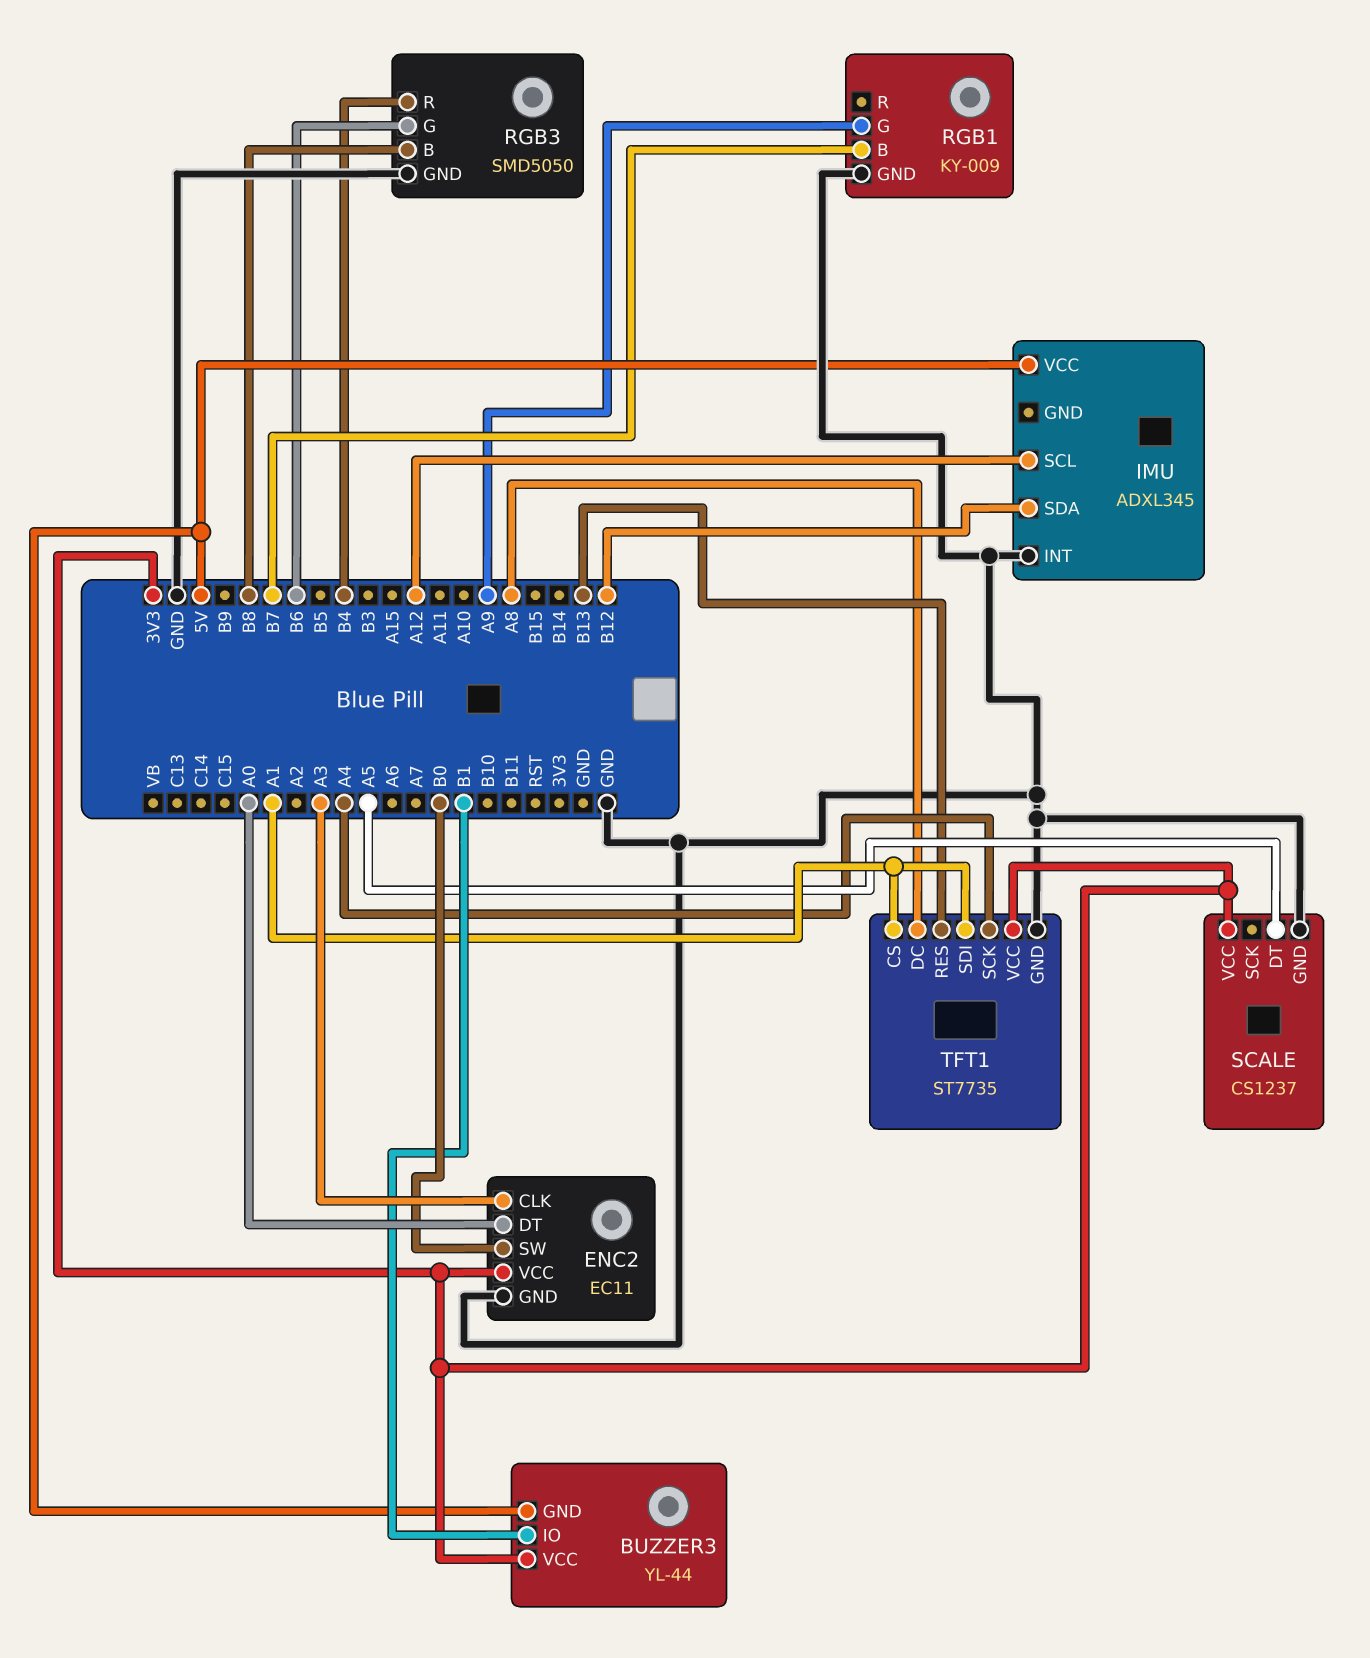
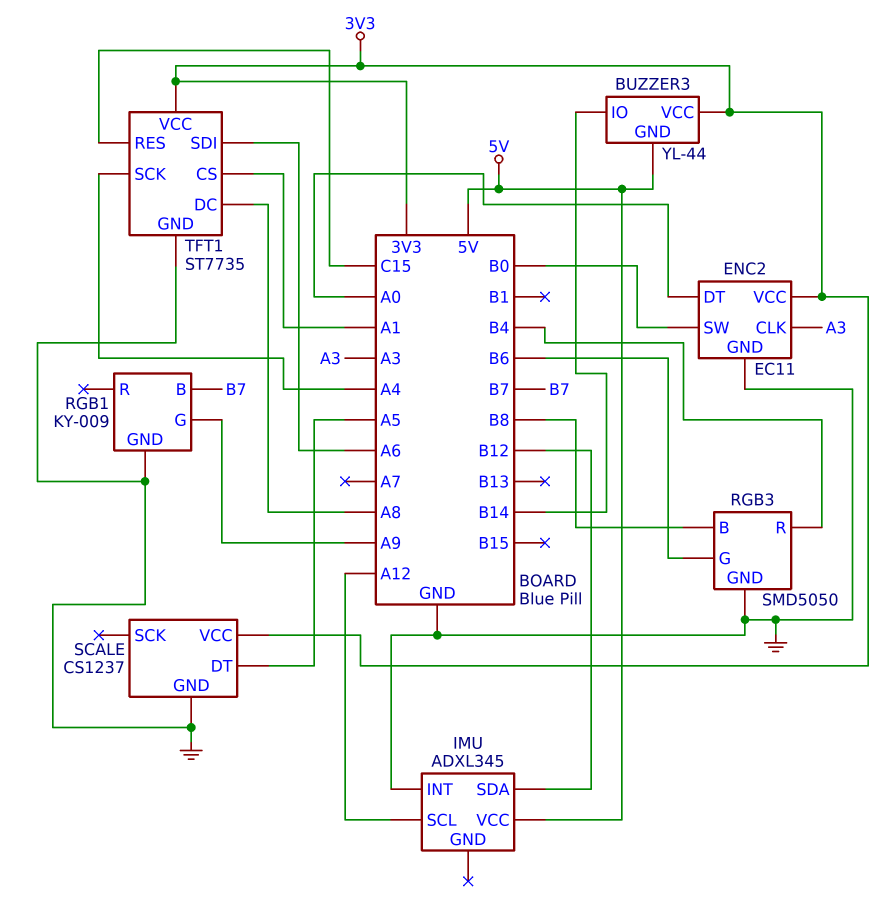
BUZZER3 pin IO: B1 -> B14
TFT1 pin RES: B13 -> C15
TFT1 pin SDI: A1 -> A6

